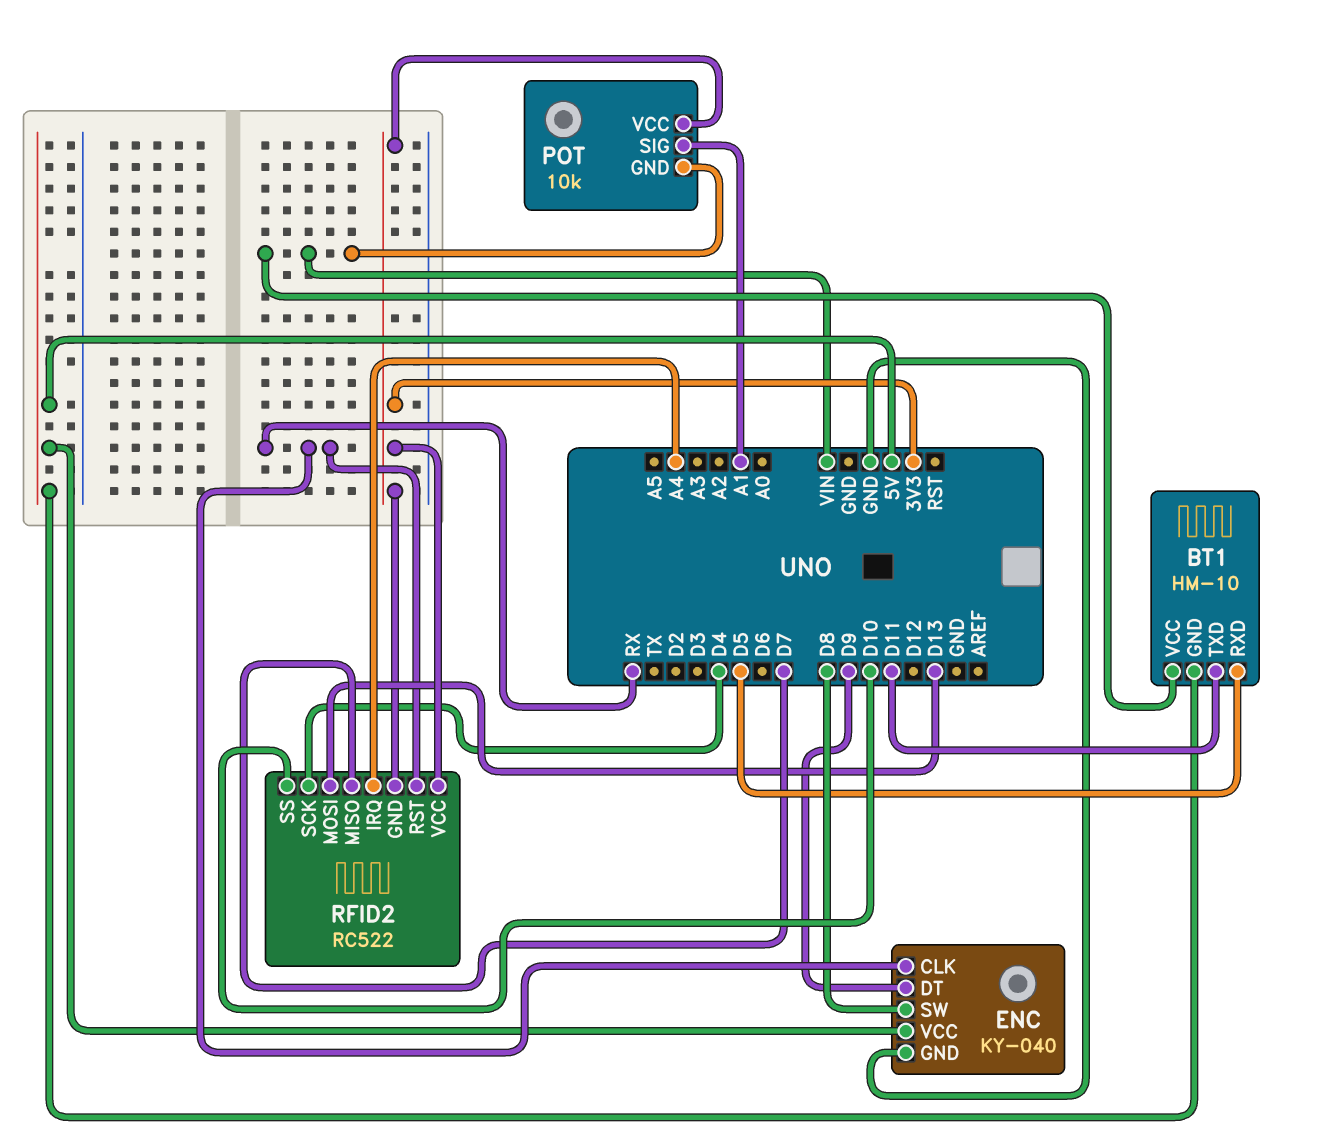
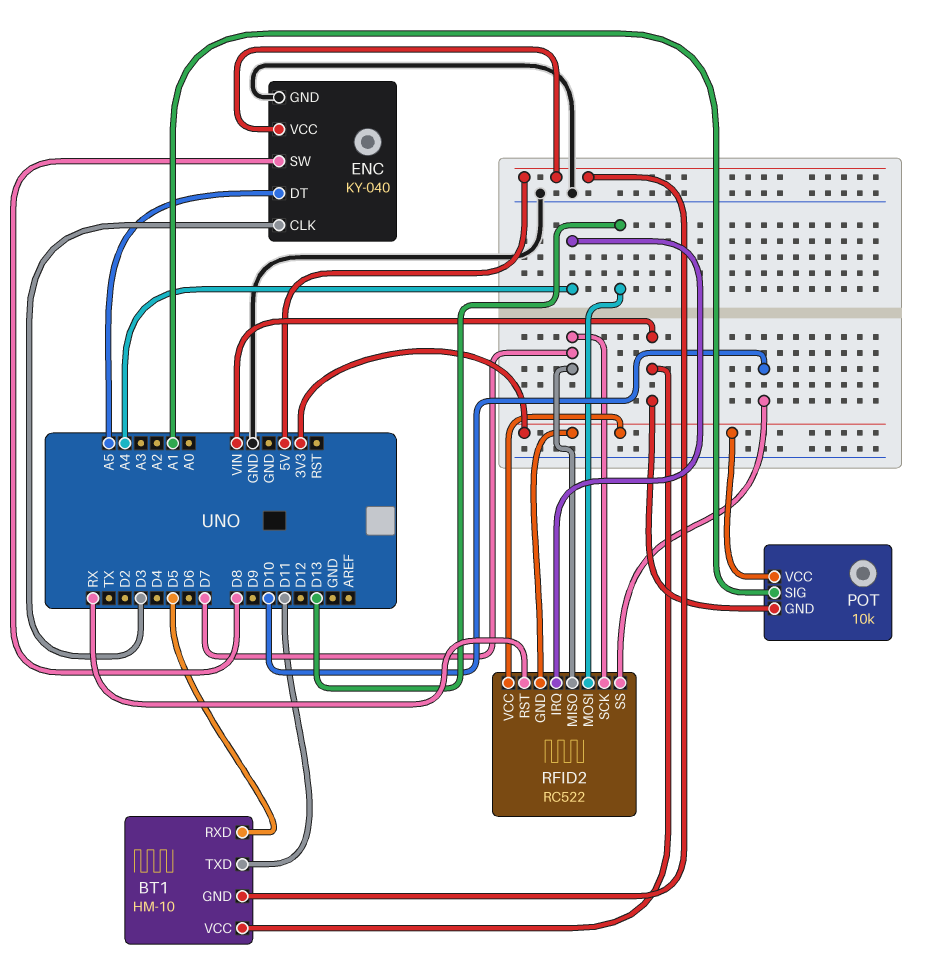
ENC pin CLK: RX -> D3
ENC pin DT: D9 -> A5
RFID2 pin SCK: D4 -> D7

